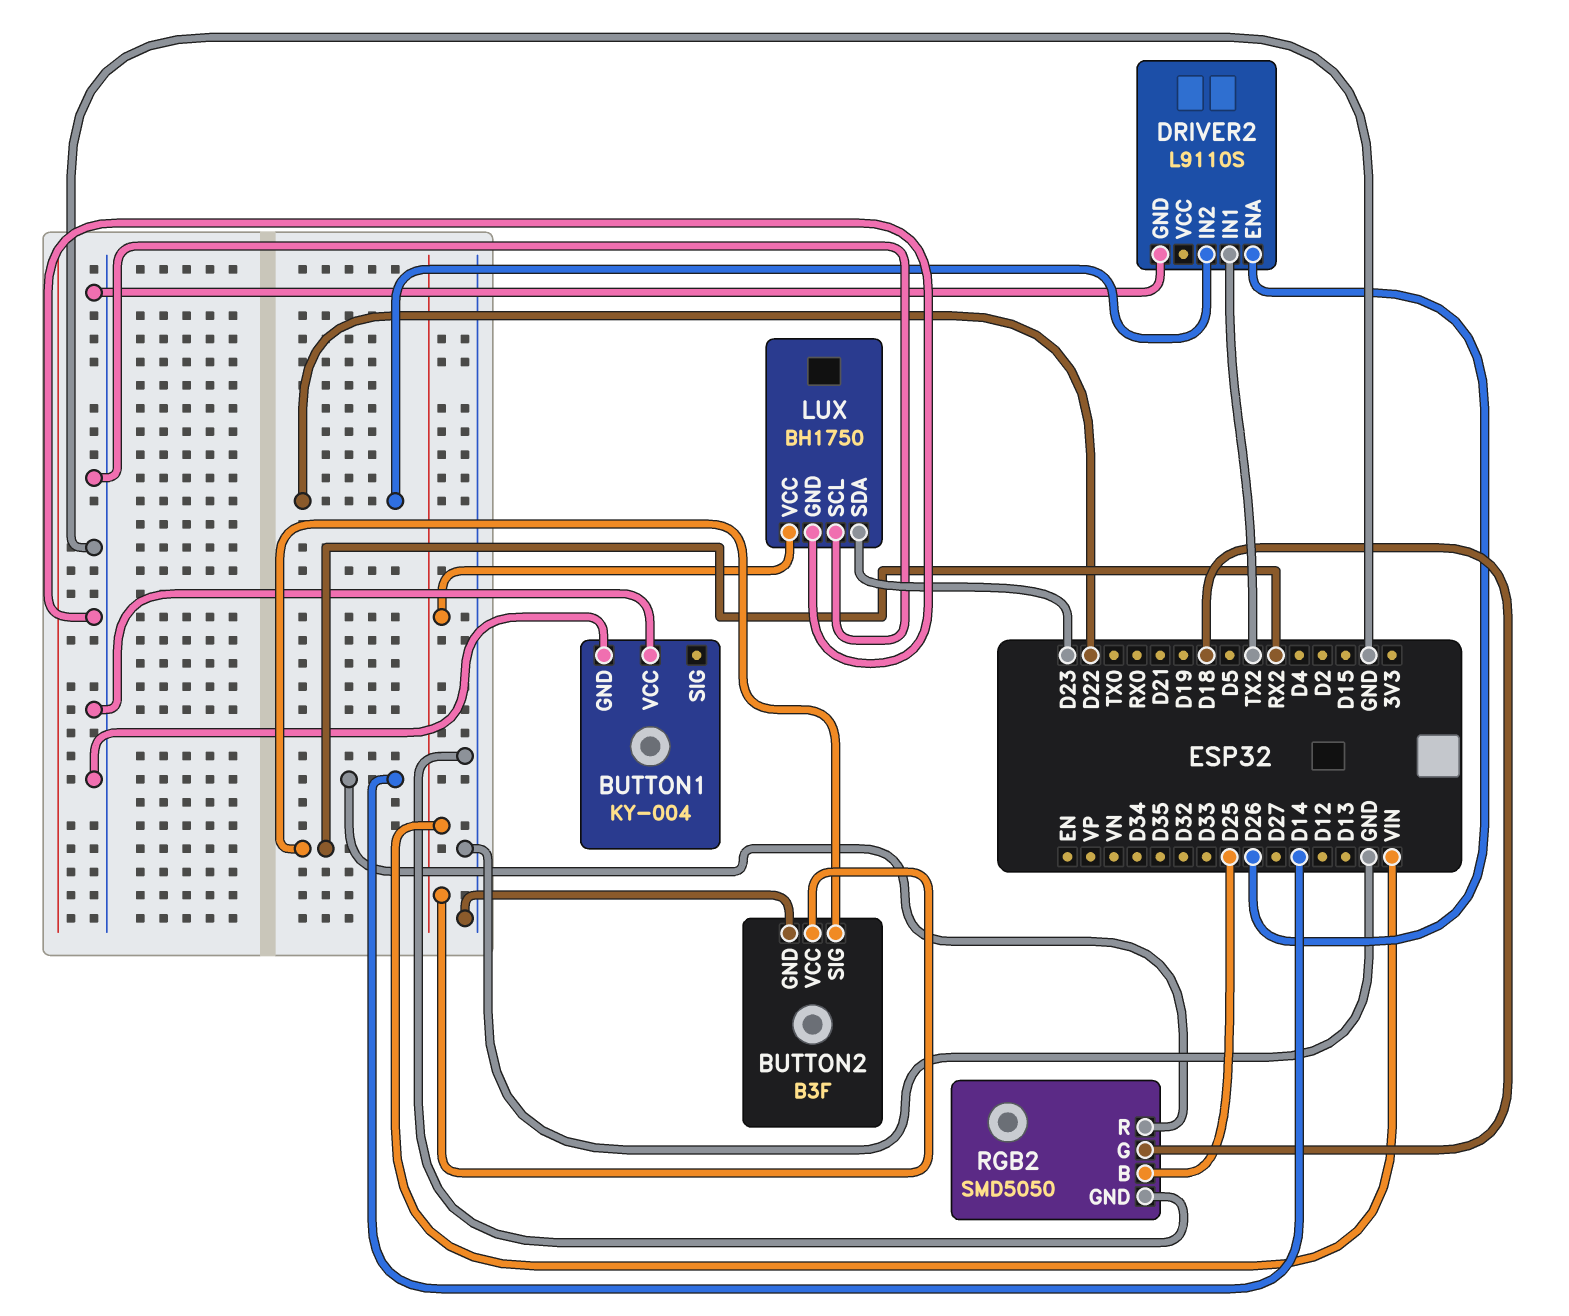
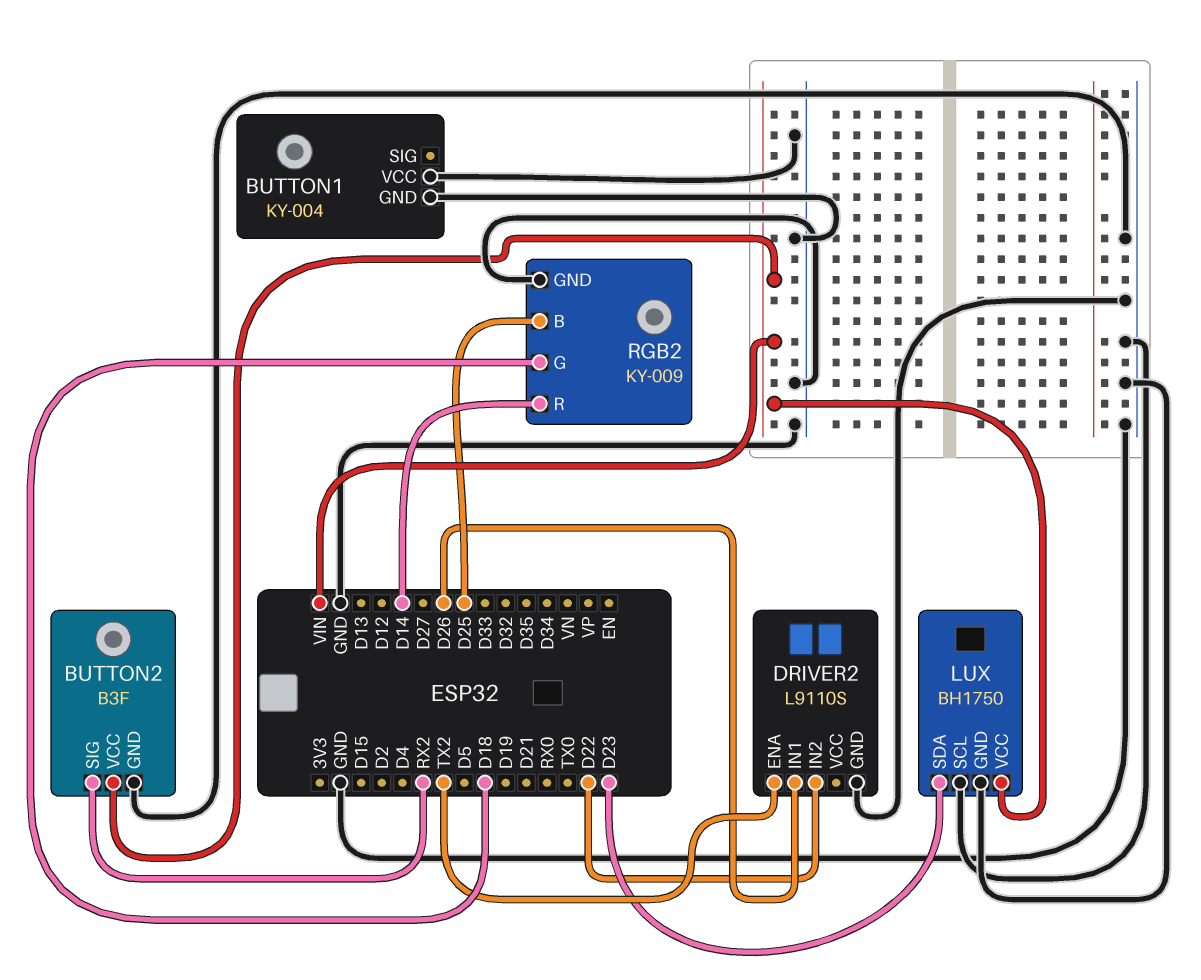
DRIVER2 pin ENA: D26 -> TX2
DRIVER2 pin IN1: TX2 -> D26
RGB2: SMD5050 -> KY-009

